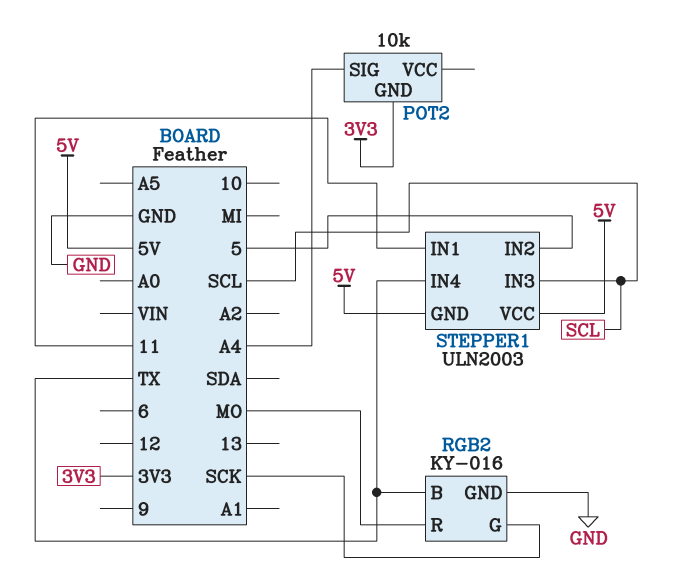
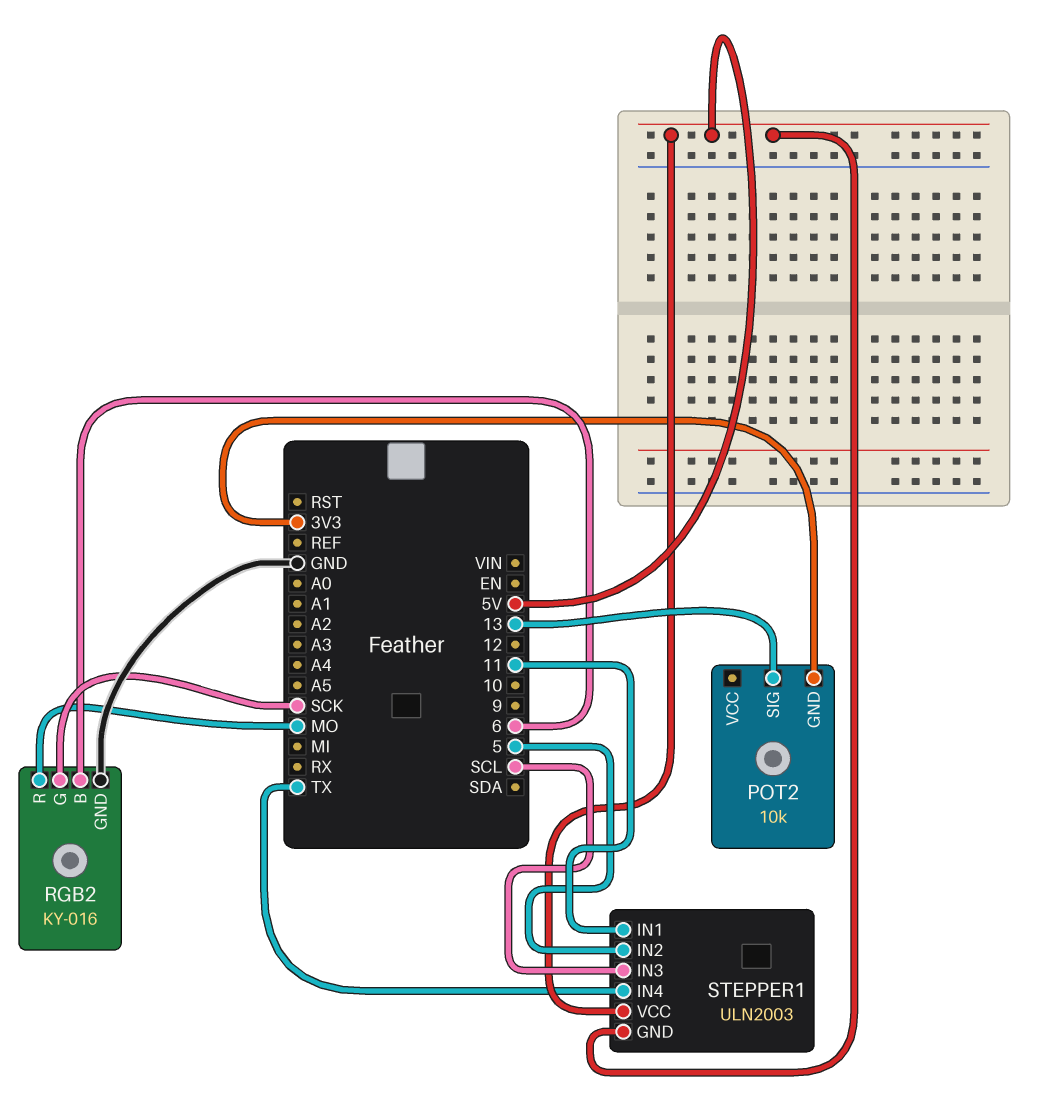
POT2 pin SIG: A4 -> 13
RGB2 pin B: TX -> 6

